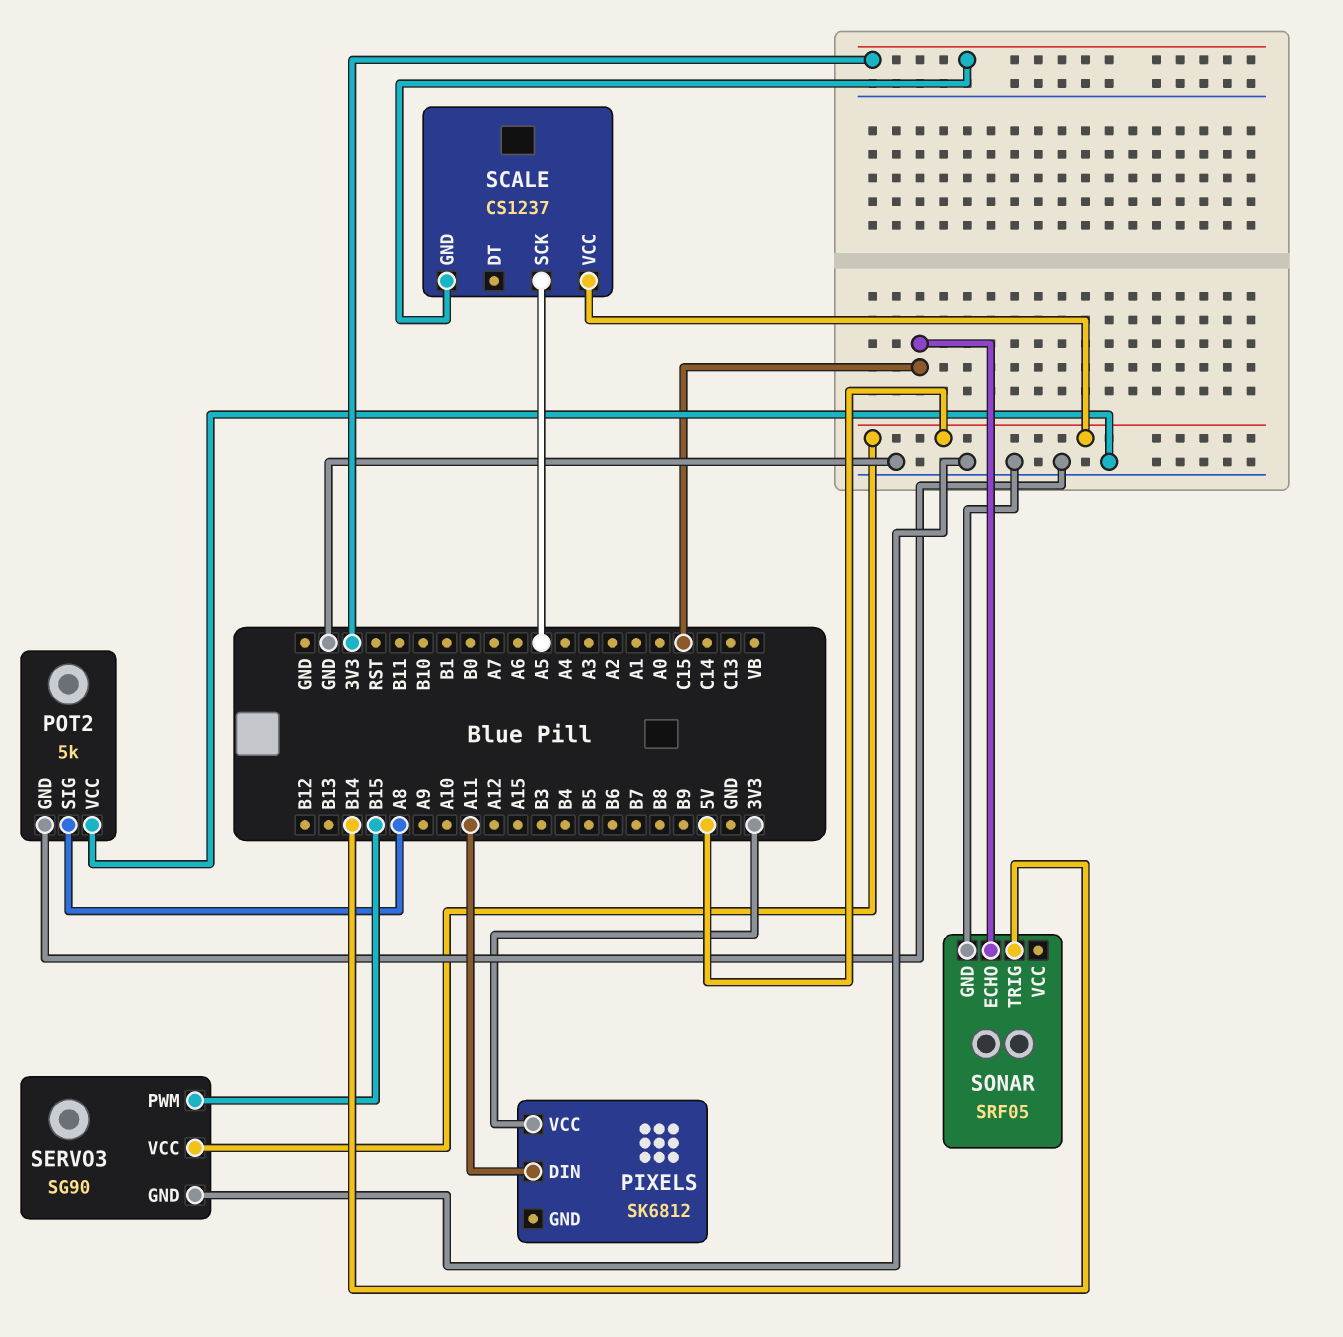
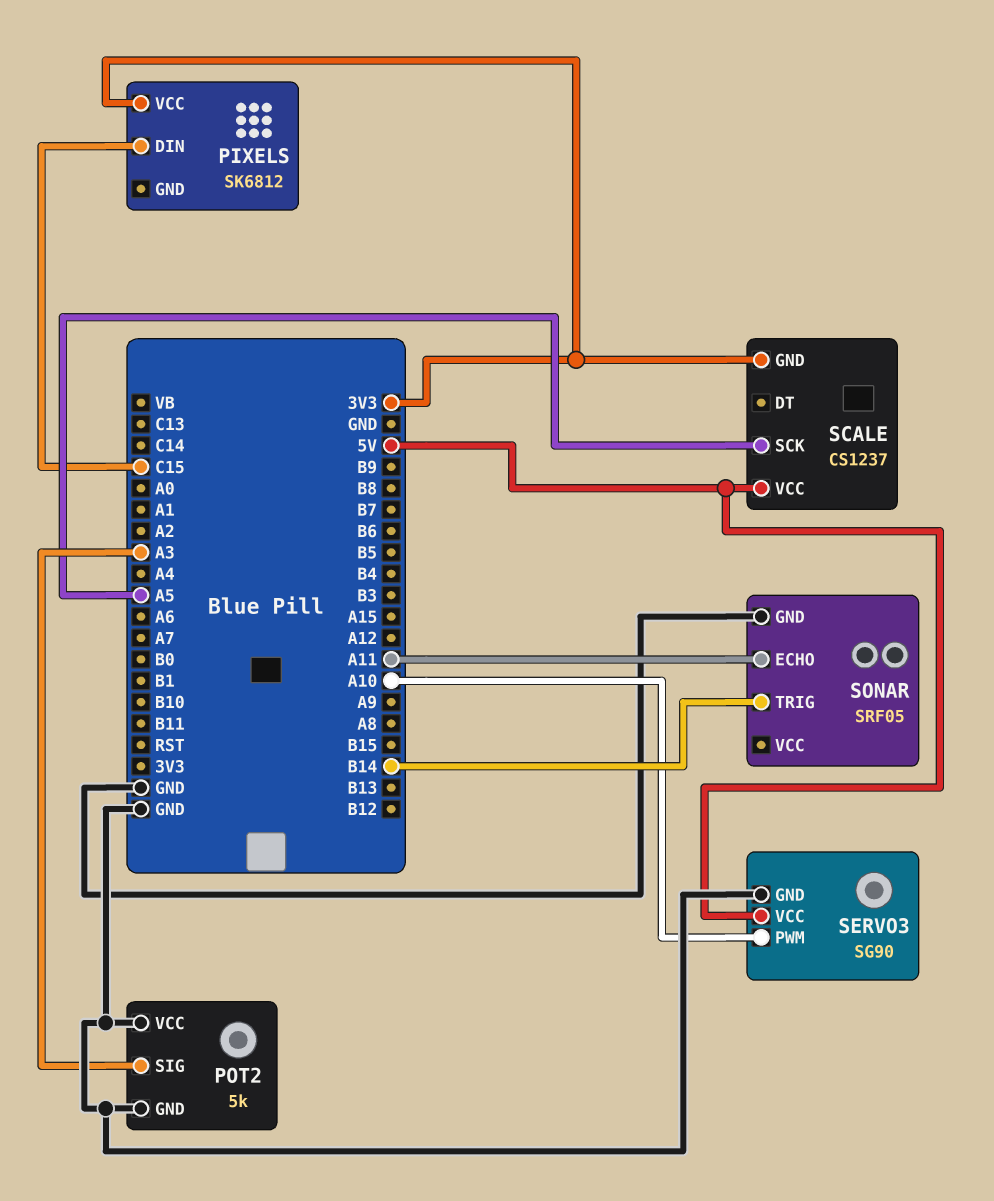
PIXELS pin DIN: A11 -> C15
POT2 pin SIG: A8 -> A3
SERVO3 pin PWM: B15 -> A10
SONAR pin ECHO: C15 -> A11

